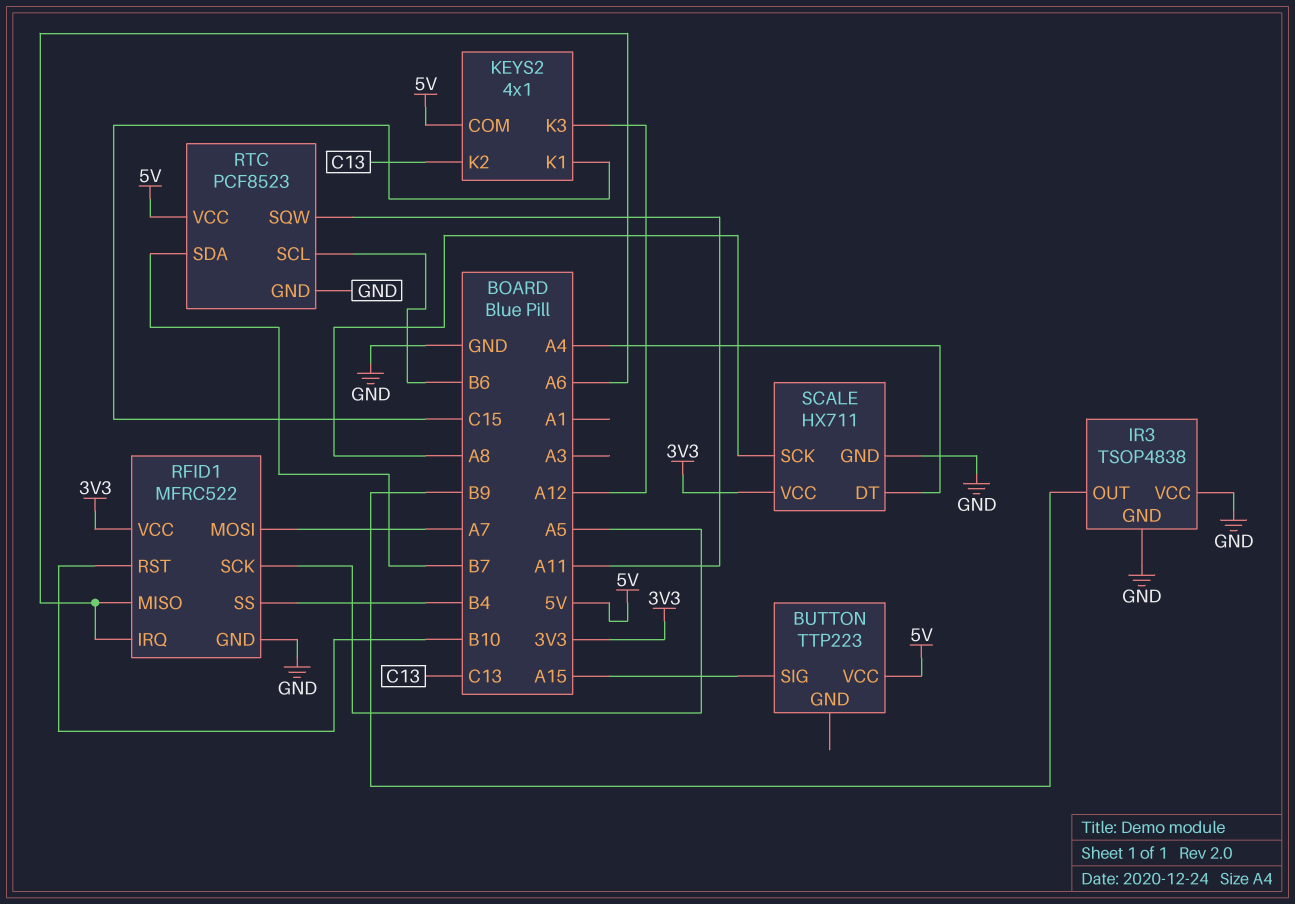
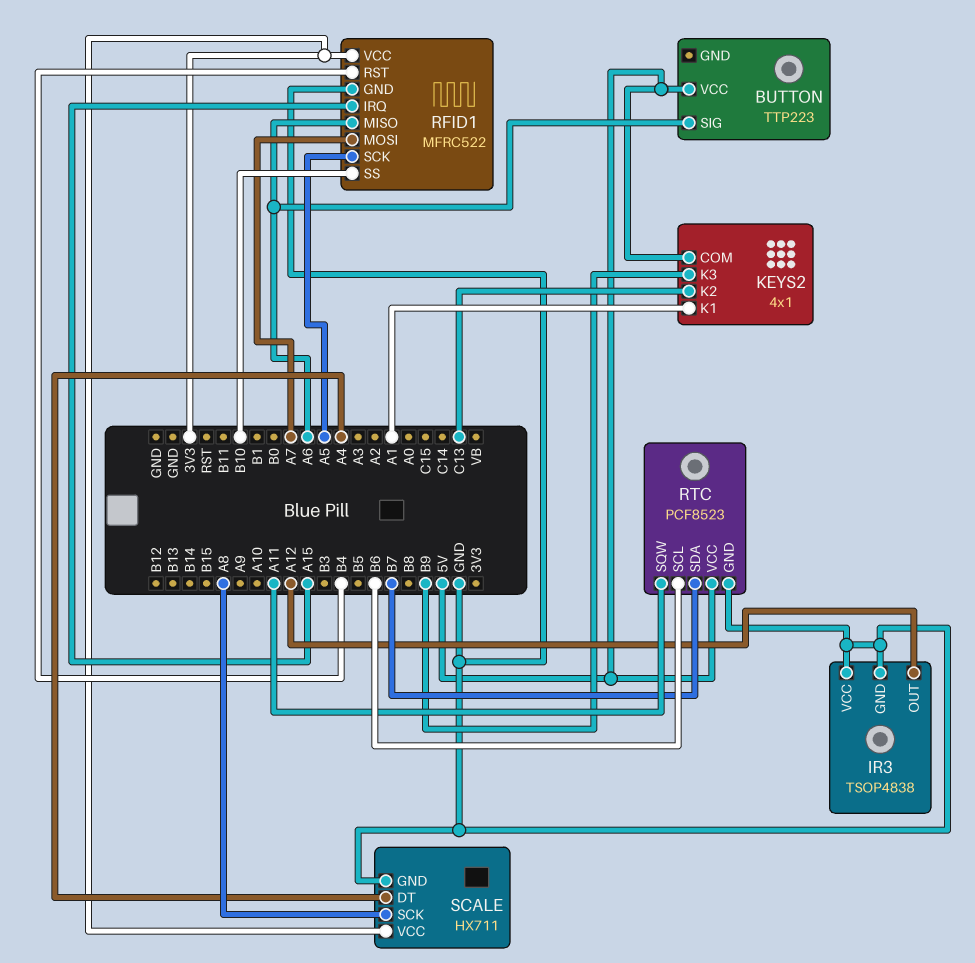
BUTTON pin SIG: A15 -> A6
IR3 pin OUT: B9 -> A12
KEYS2 pin K1: C15 -> A1
KEYS2 pin K3: A12 -> B9
RFID1 pin IRQ: A6 -> A15
RFID1 pin RST: B10 -> B4
RFID1 pin SS: B4 -> B10

